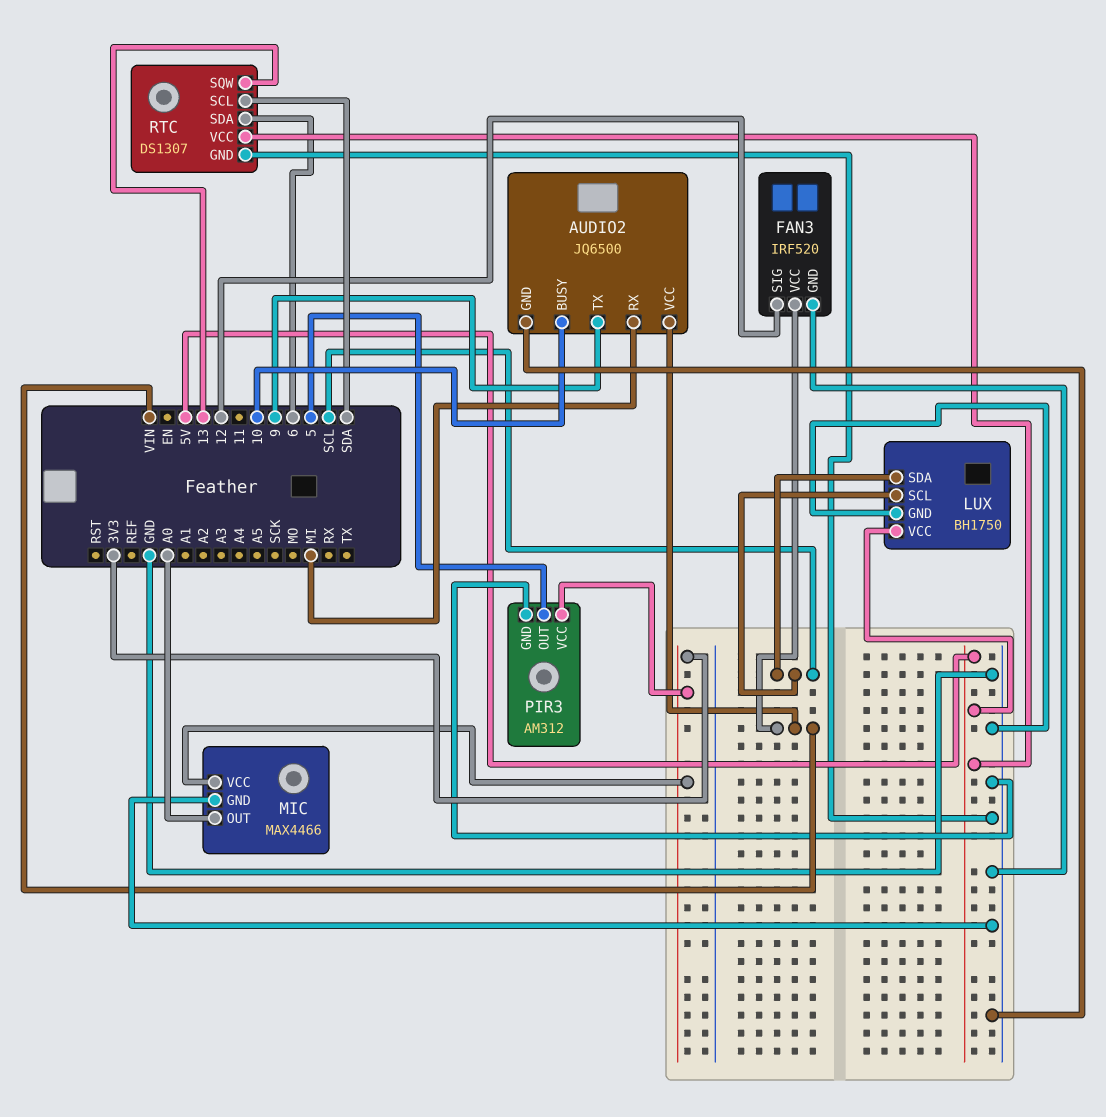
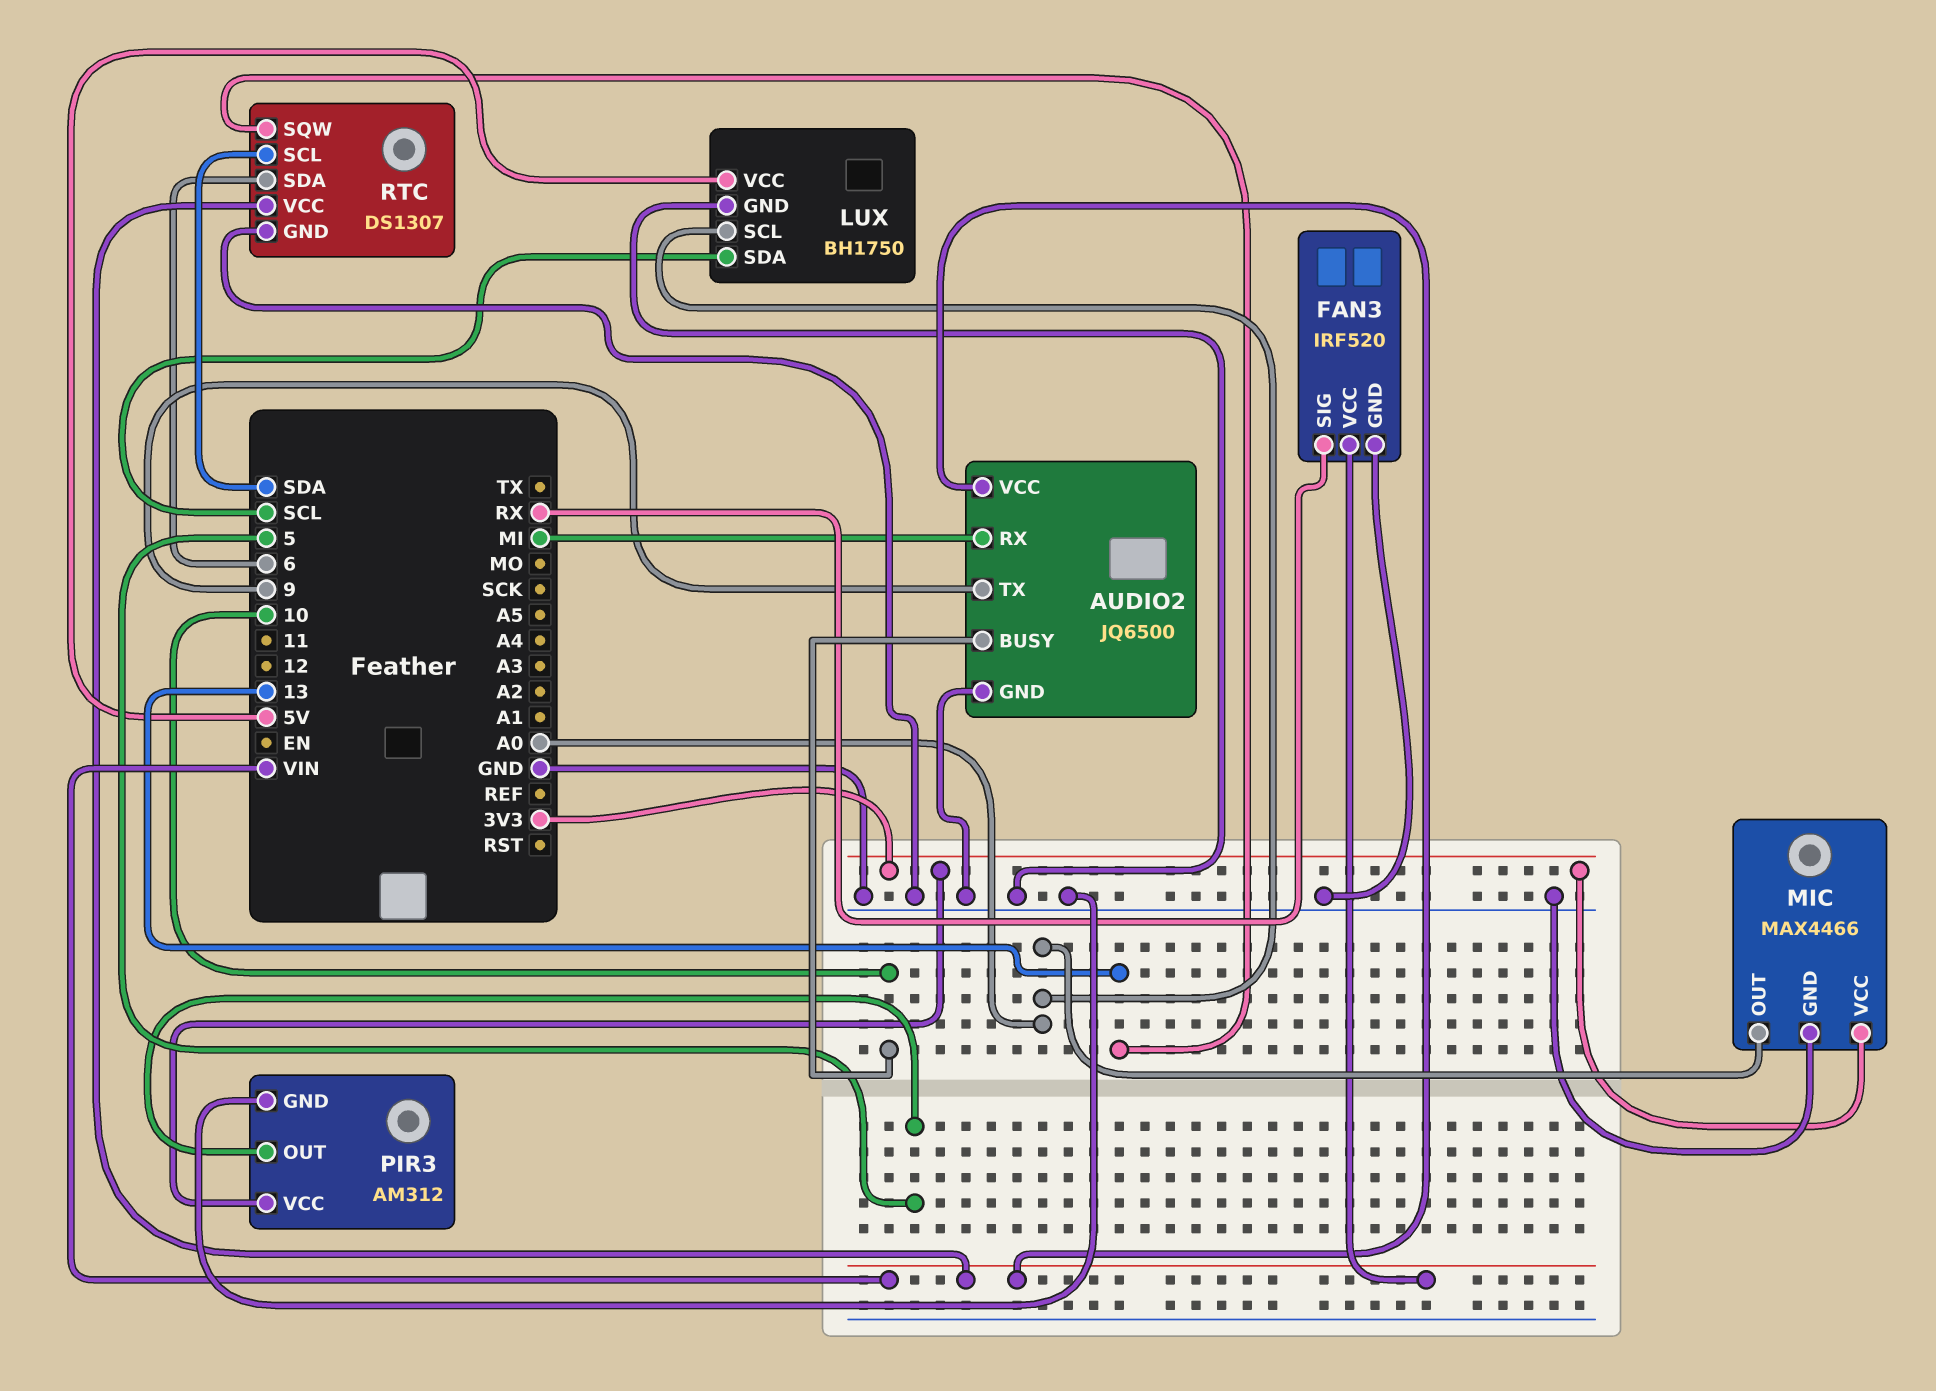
FAN3 pin SIG: 12 -> RX
LUX pin SCL: SCL -> A0
RTC pin VCC: 5V -> VIN

